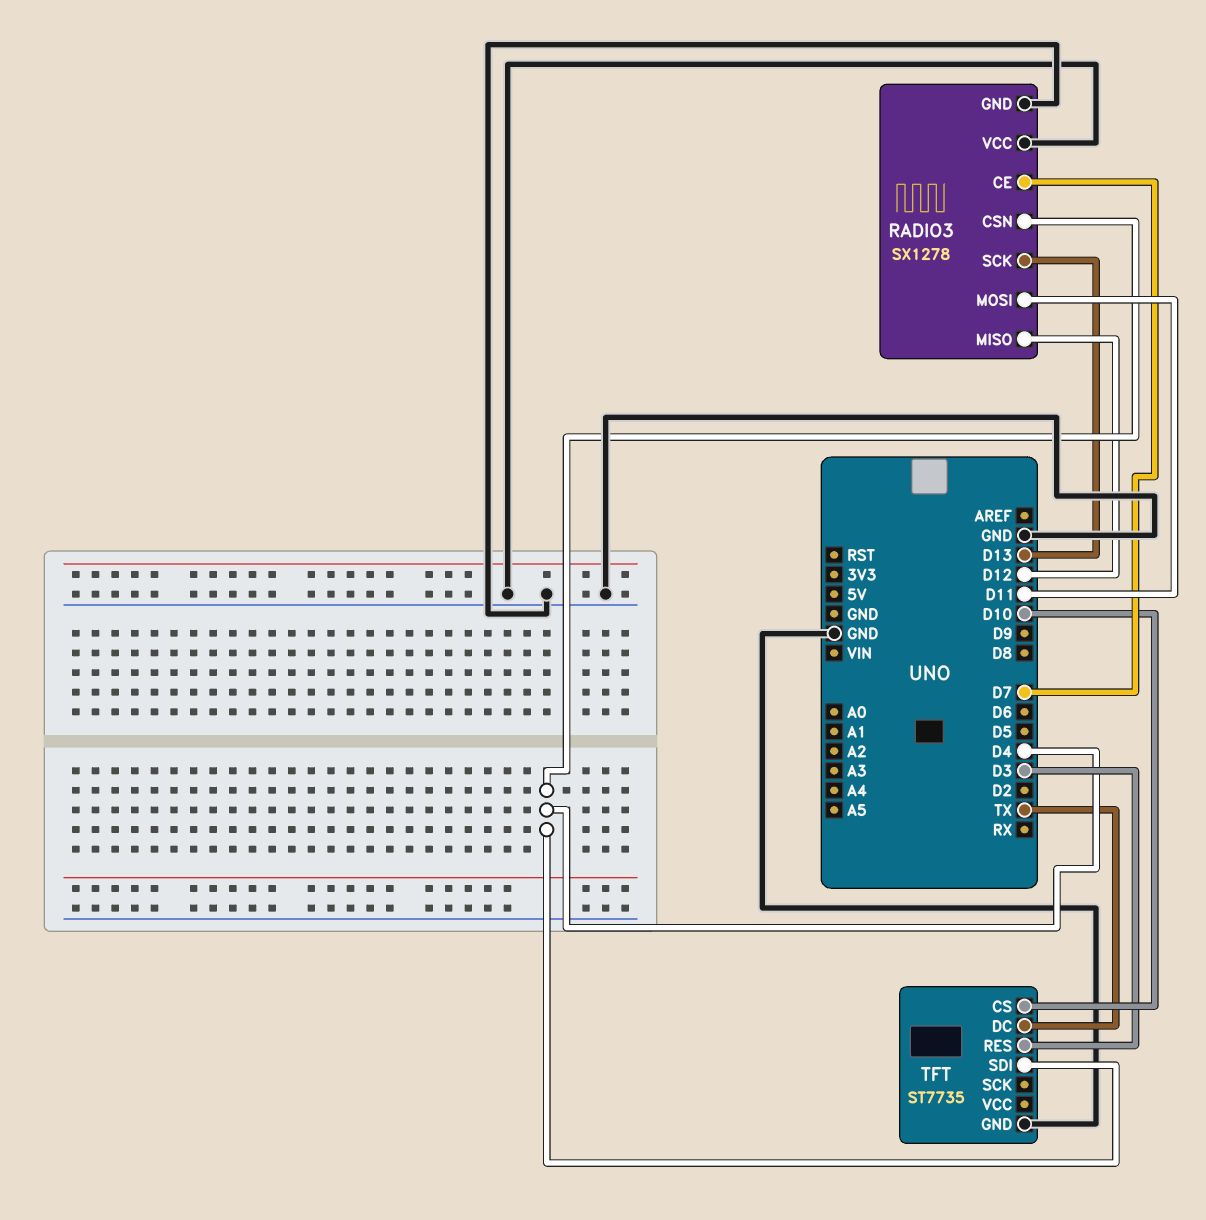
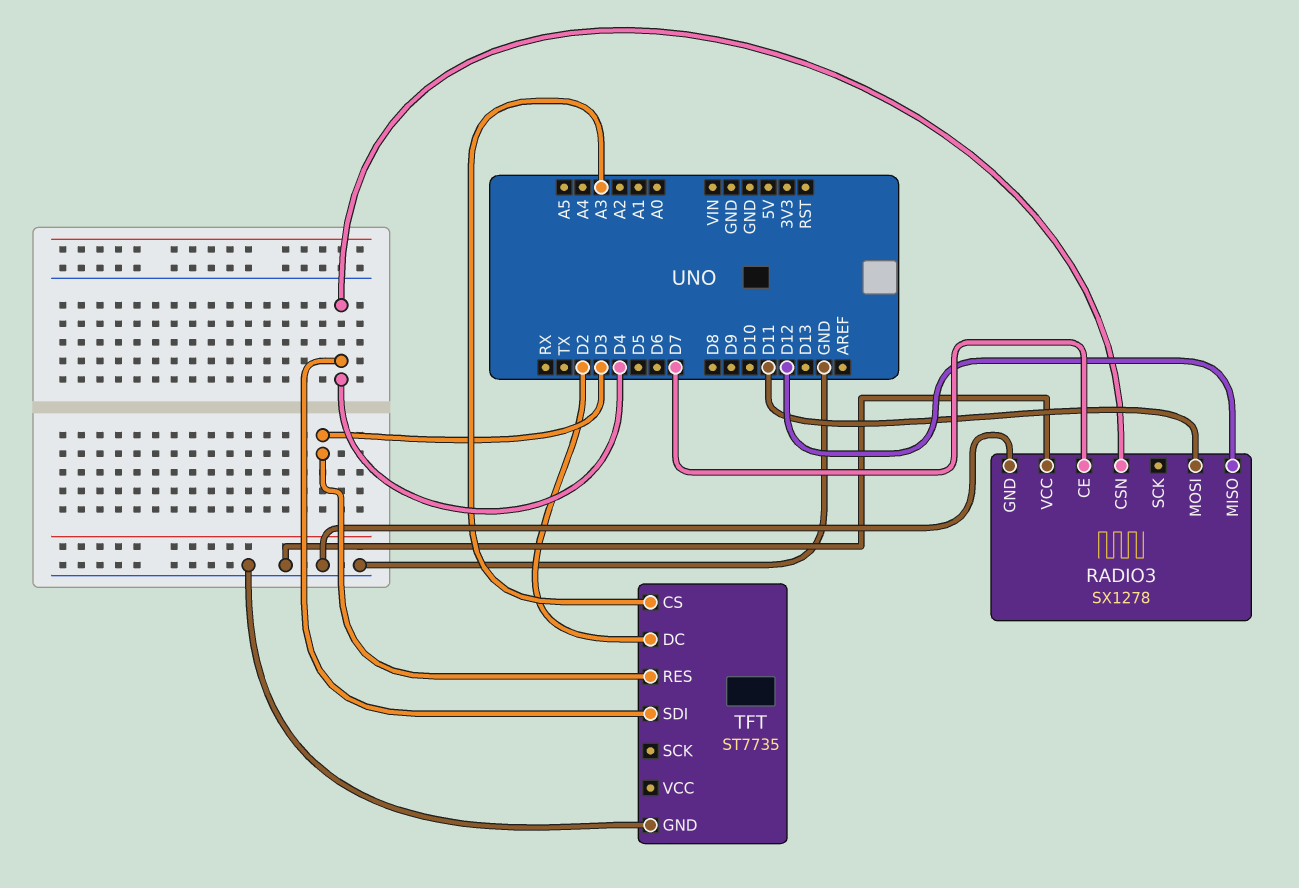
RADIO3 pin SCK: D13 -> none
TFT pin CS: D10 -> A3
TFT pin DC: TX -> D2

